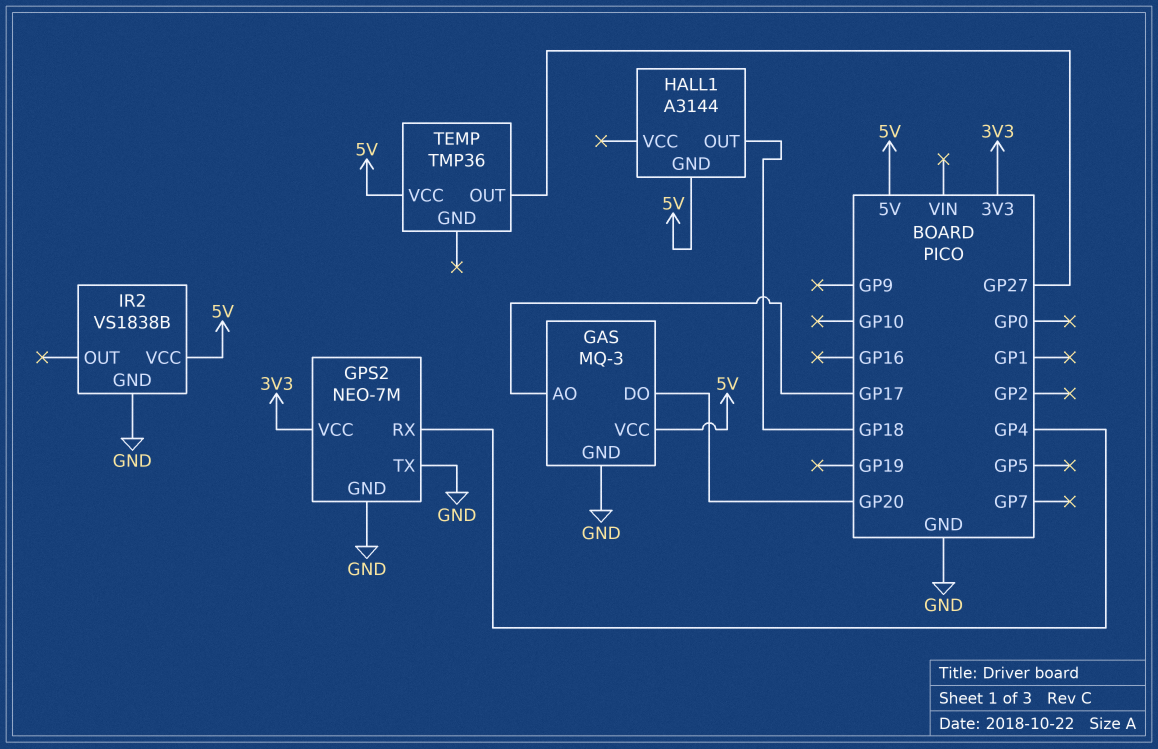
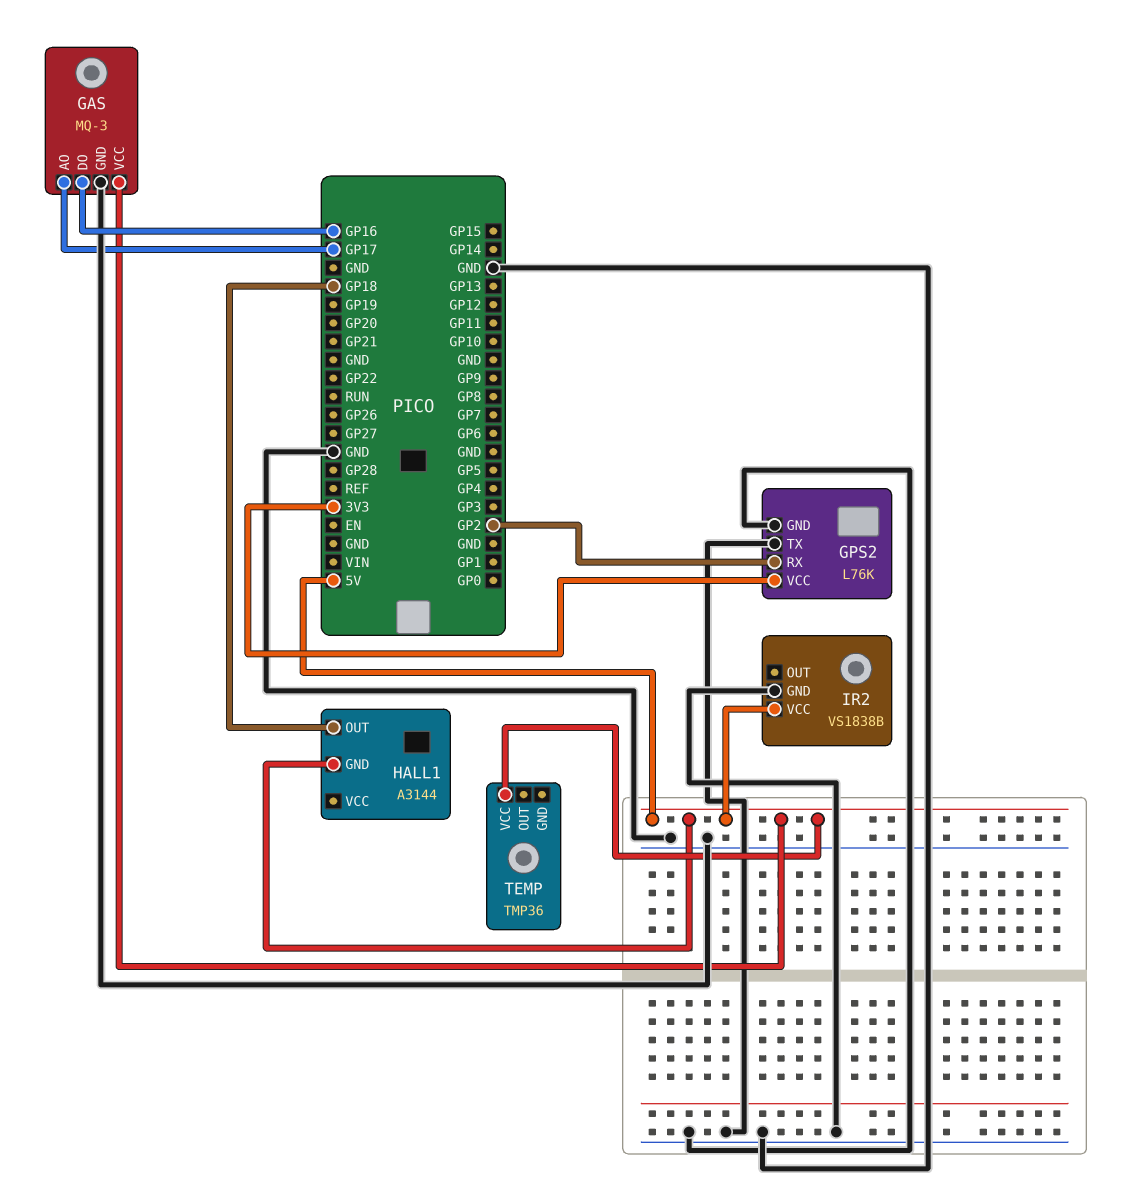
GAS pin DO: GP20 -> GP16
GPS2: NEO-7M -> L76K
GPS2 pin RX: GP4 -> GP2
TEMP pin OUT: GP27 -> none

